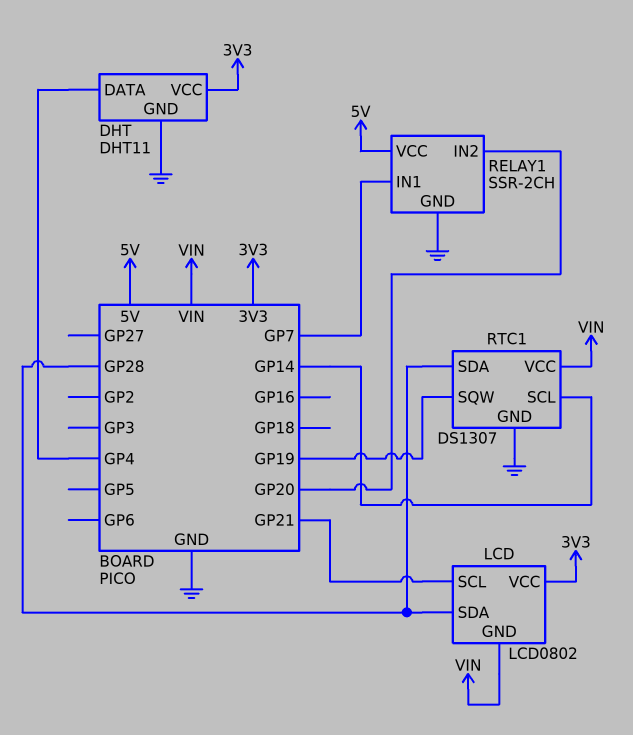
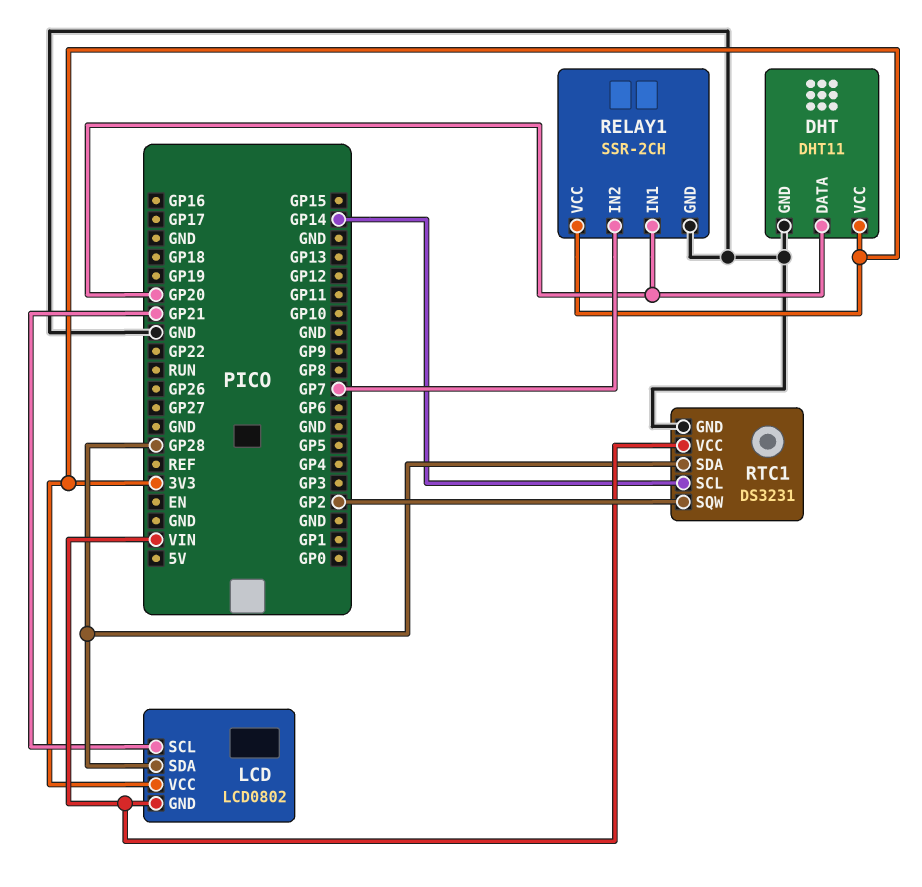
DHT pin DATA: GP4 -> GP20
RELAY1 pin IN1: GP7 -> GP20
RELAY1 pin IN2: GP20 -> GP7
RELAY1 pin VCC: 5V -> 3V3
RTC1: DS1307 -> DS3231
RTC1 pin SQW: GP19 -> GP2

